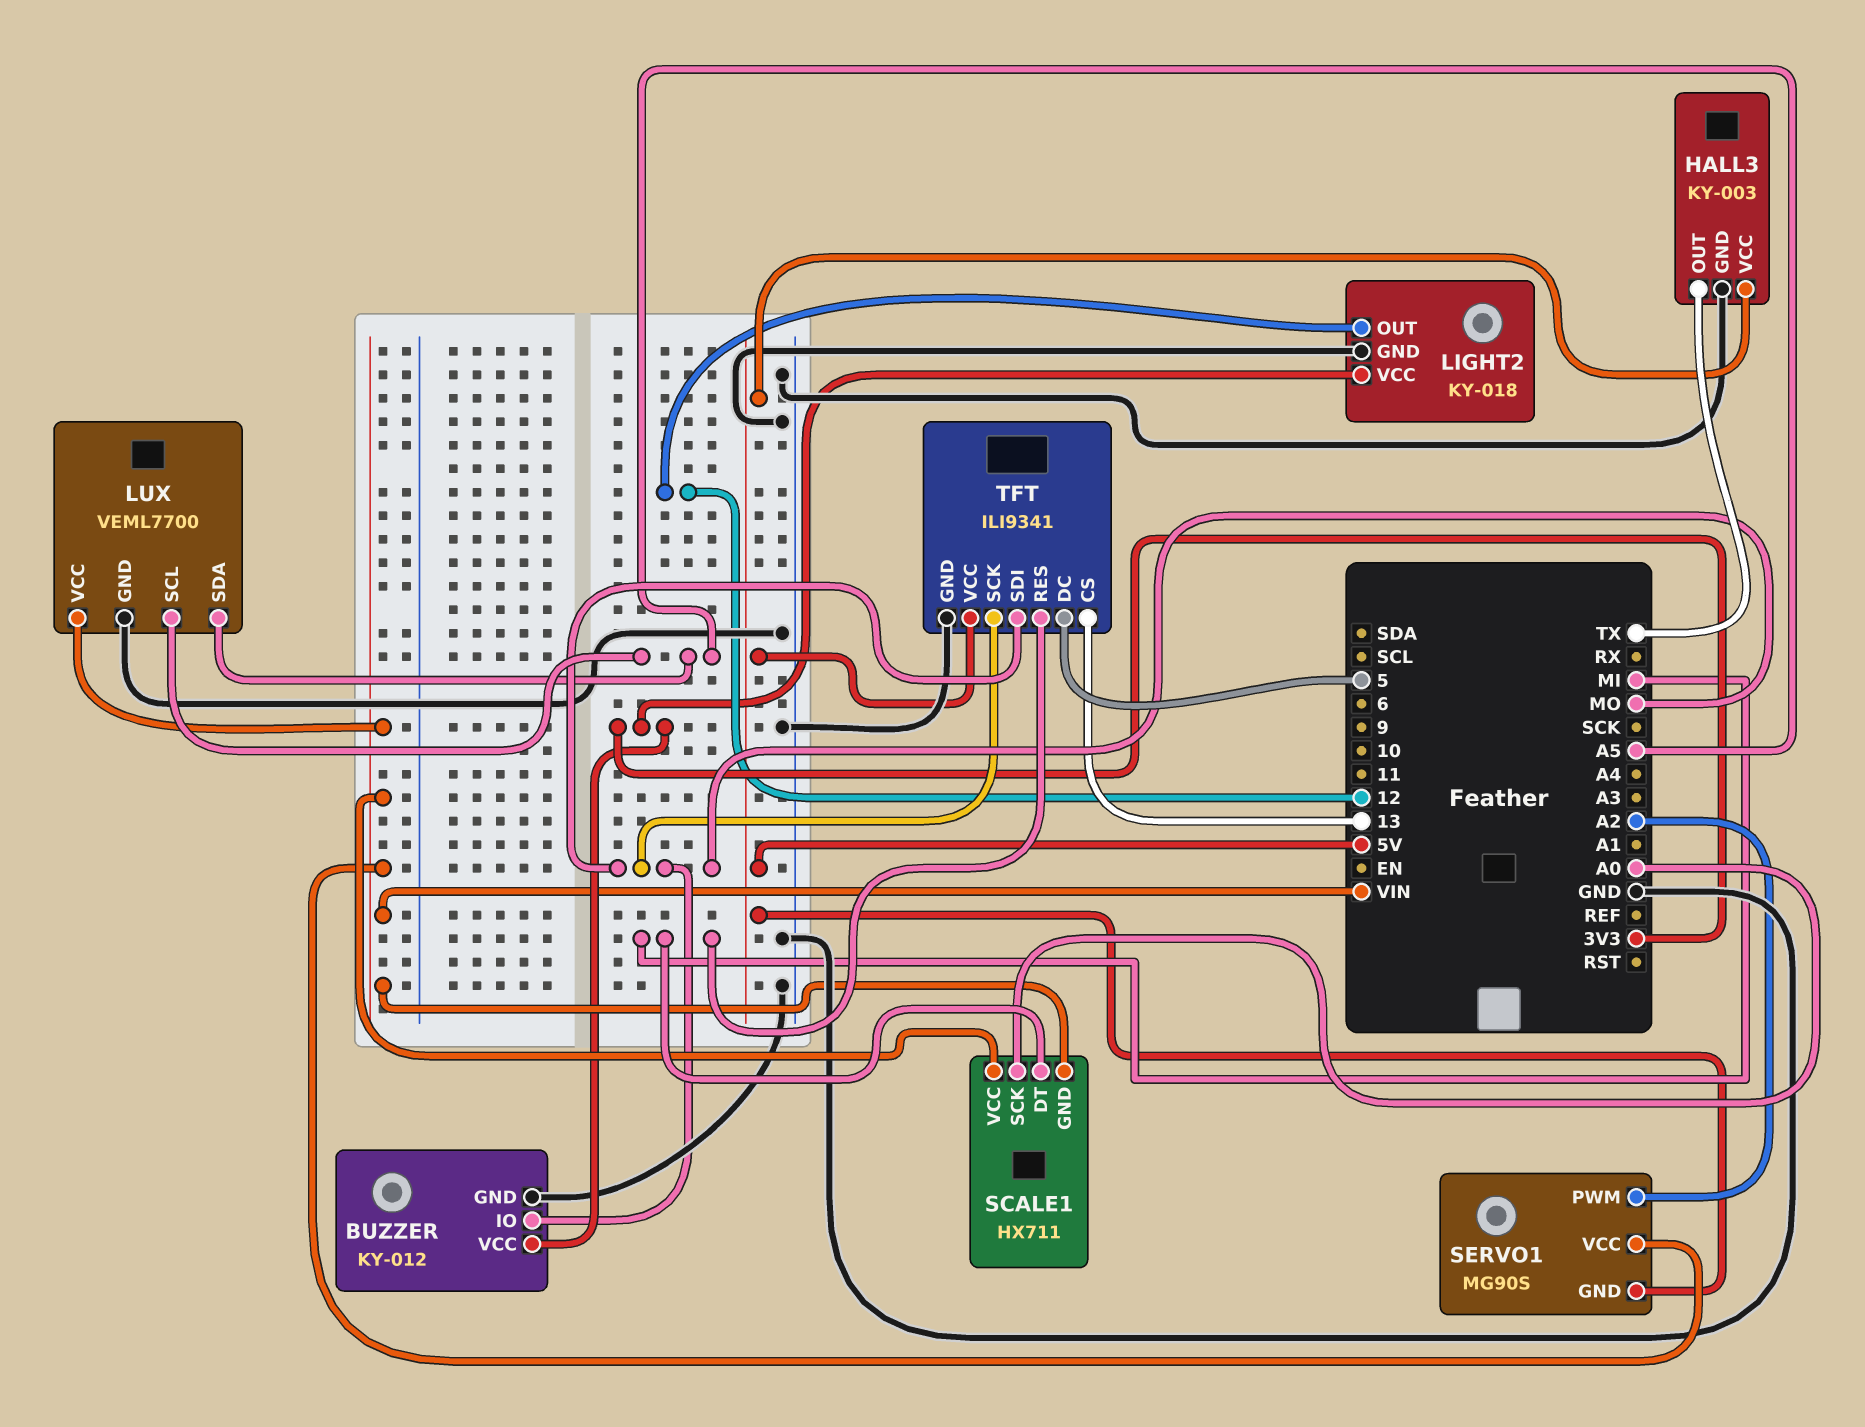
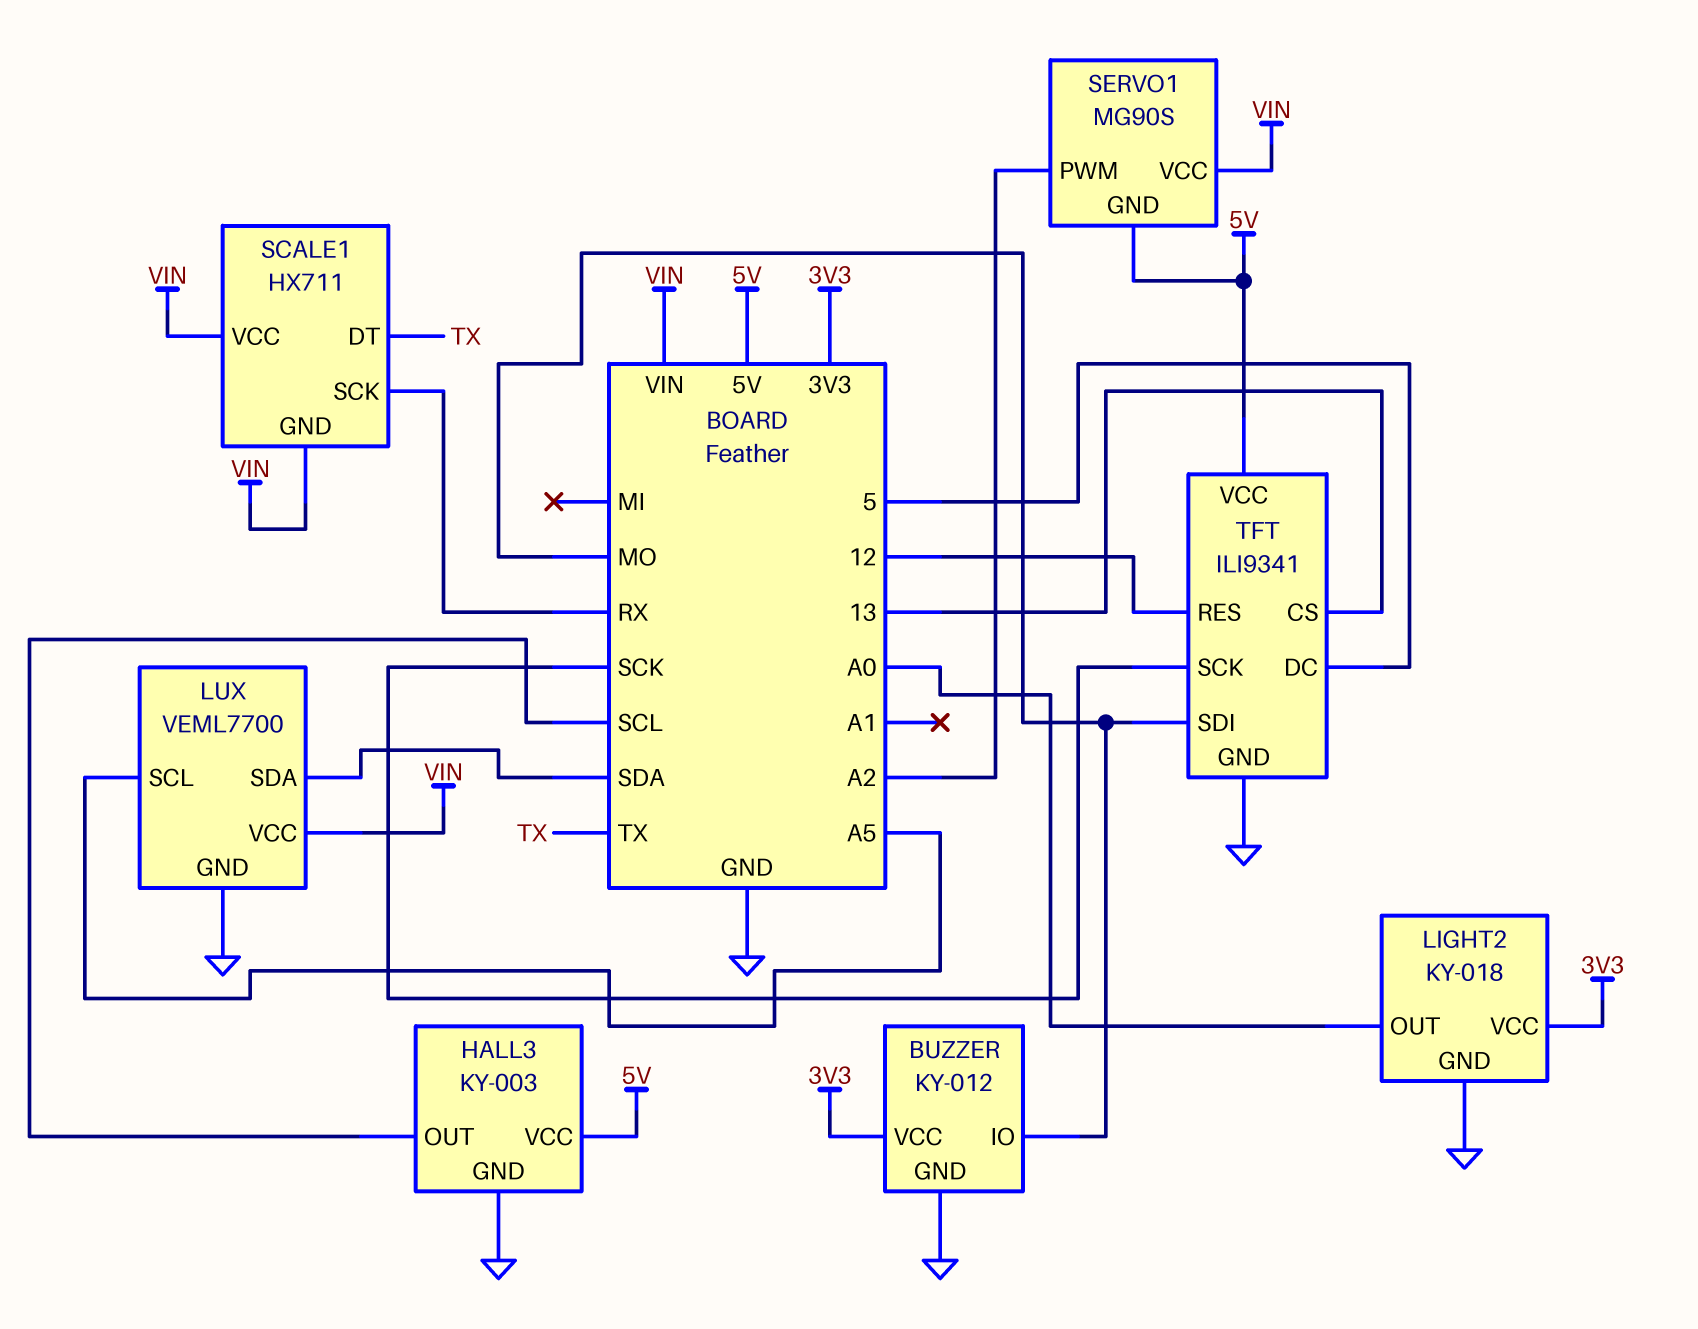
HALL3 pin OUT: TX -> SCL
LIGHT2 pin OUT: 12 -> A0
LUX pin SDA: A5 -> SDA
SCALE1 pin DT: MI -> TX
SCALE1 pin SCK: A0 -> RX
TFT pin RES: MI -> 12
TFT pin SCK: MO -> SCK

